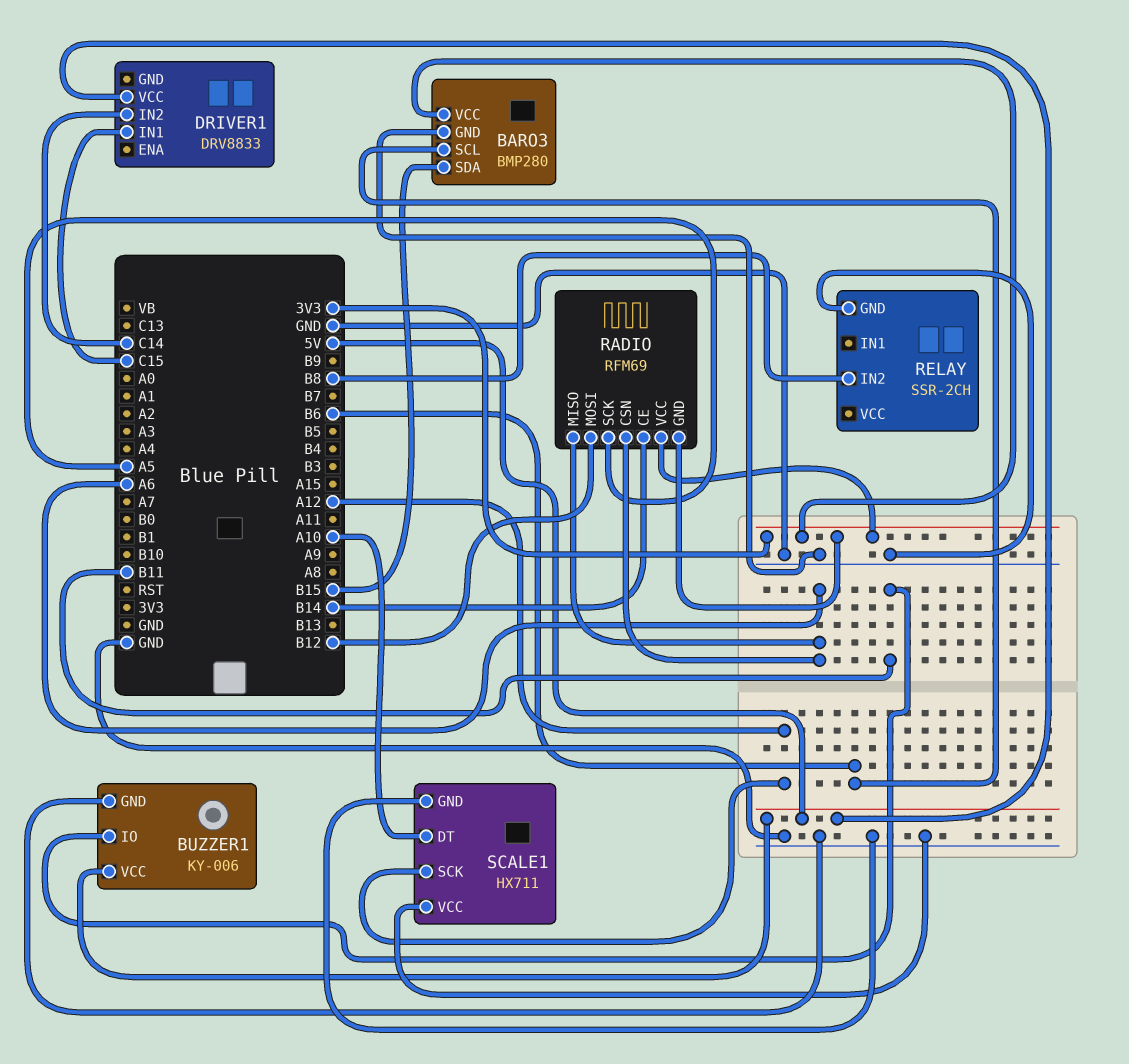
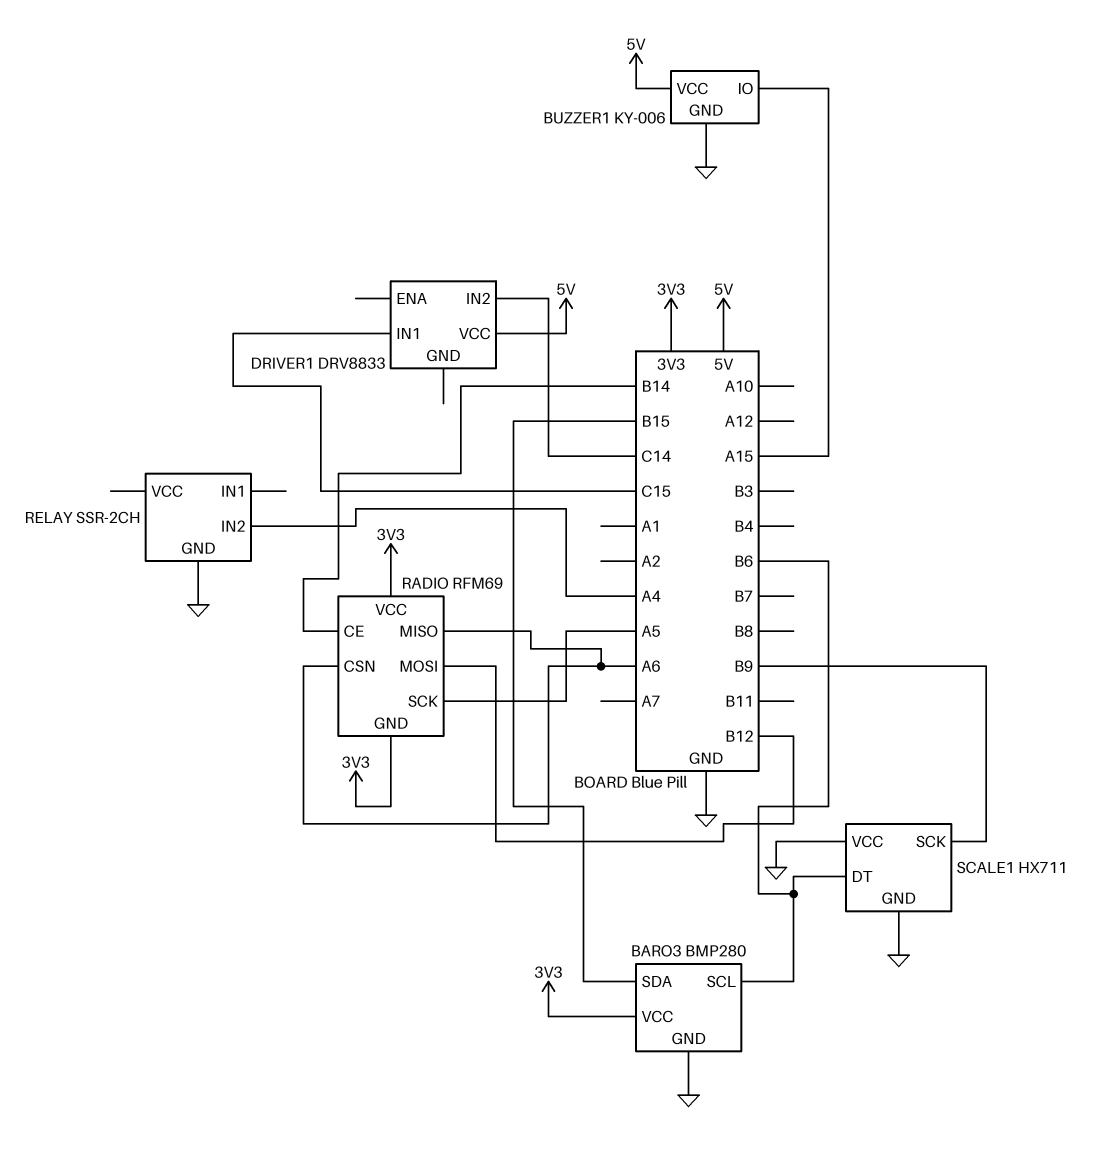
BUZZER1 pin IO: B11 -> A15
RELAY pin IN2: B8 -> A4
SCALE1 pin DT: A10 -> B6
SCALE1 pin SCK: A12 -> B9

